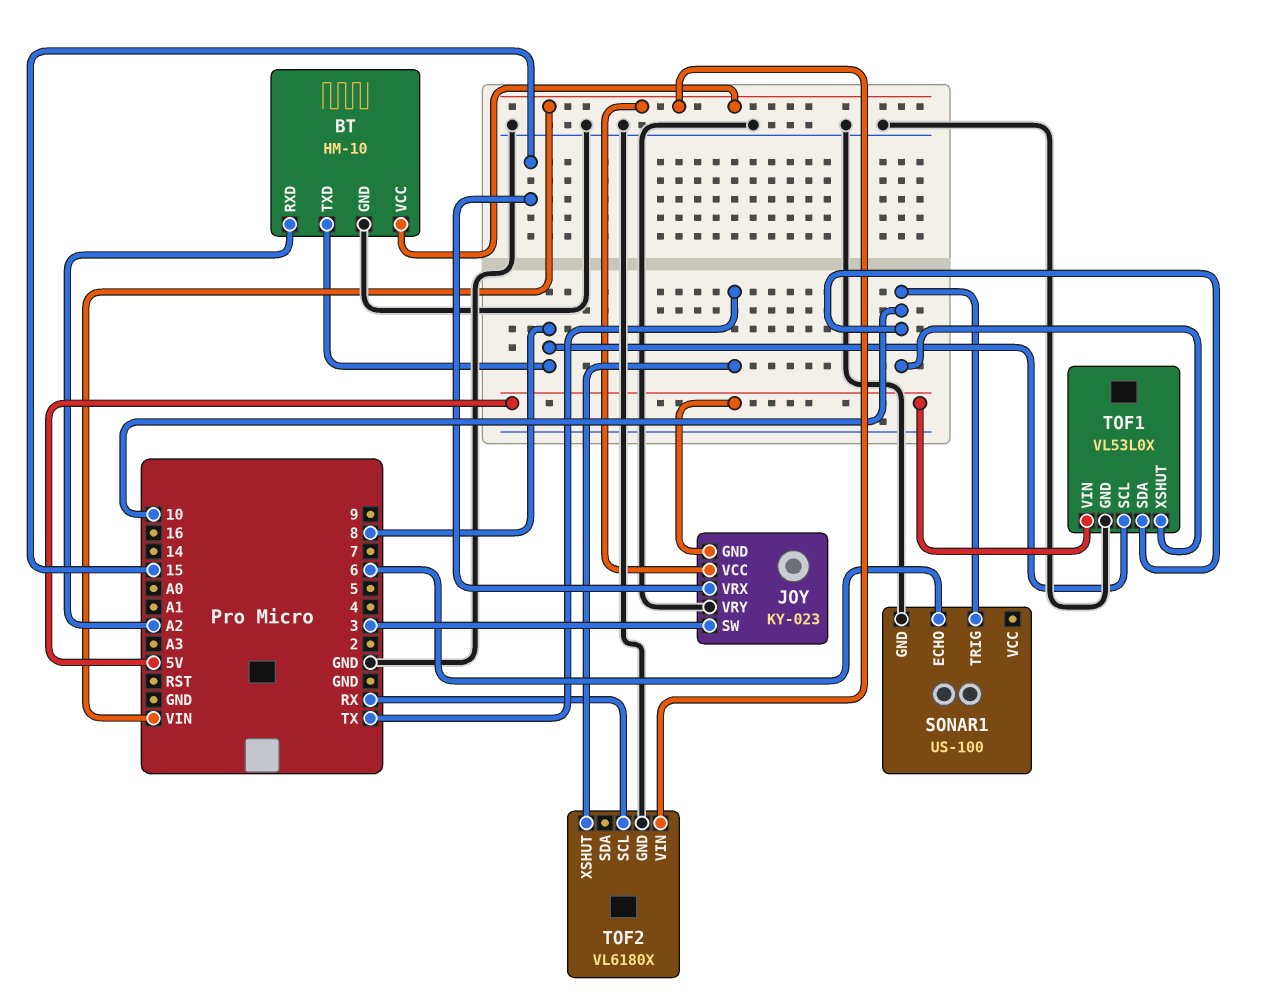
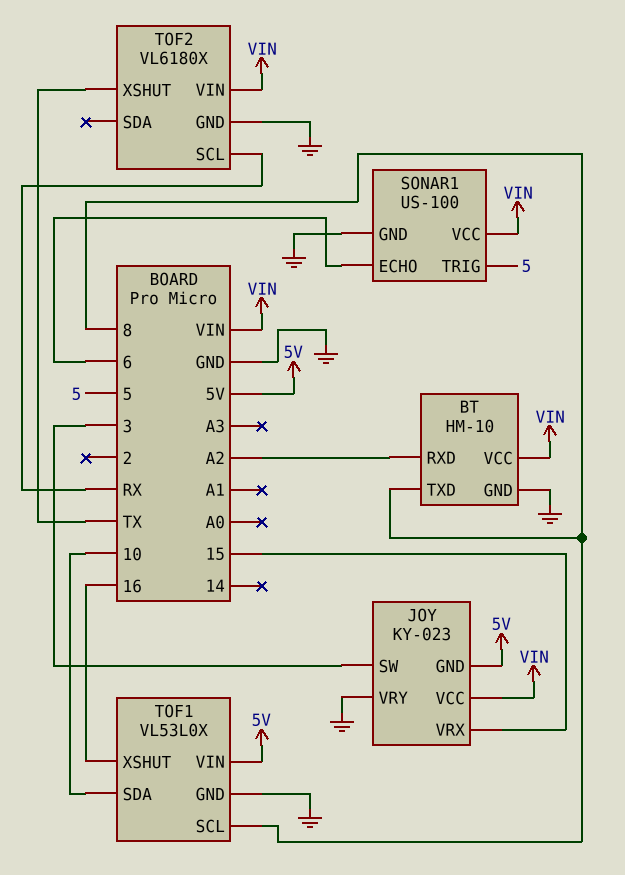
SONAR1 pin TRIG: 10 -> 5
SONAR1 pin VCC: none -> VIN
TOF1 pin XSHUT: 10 -> 16

